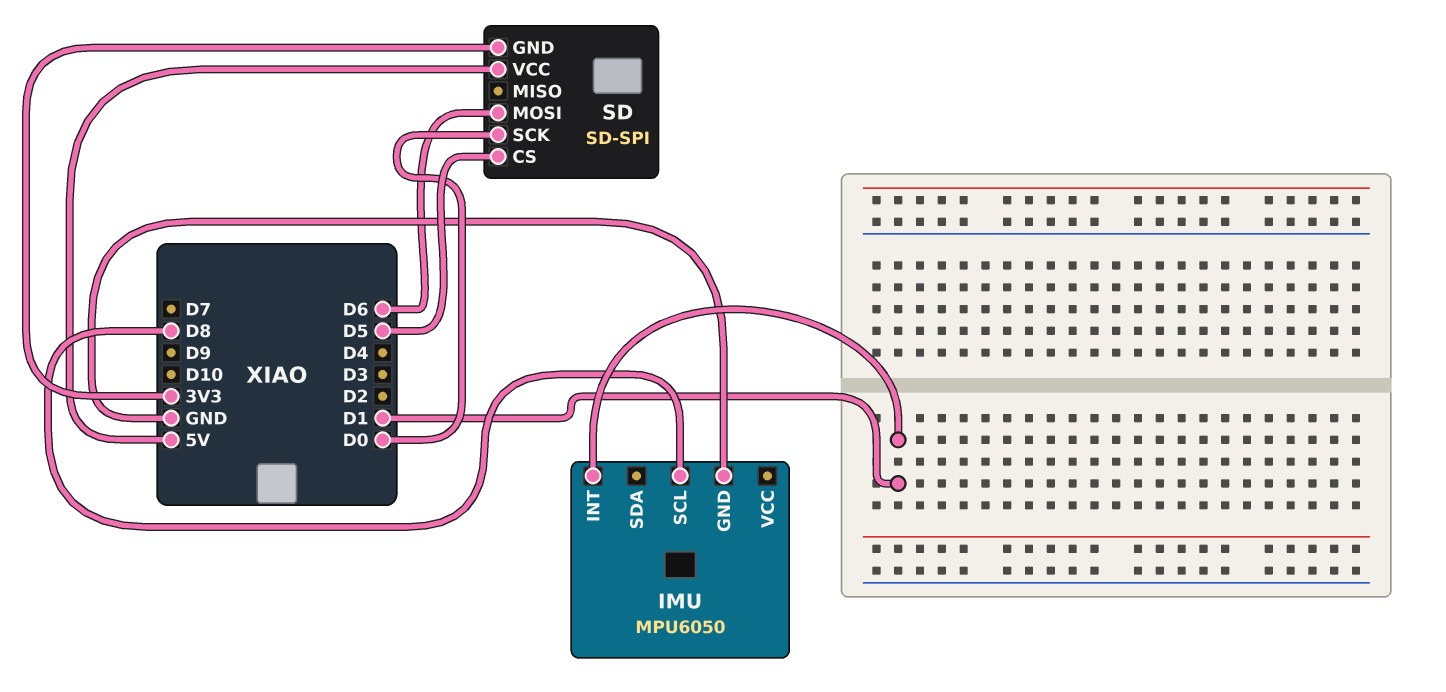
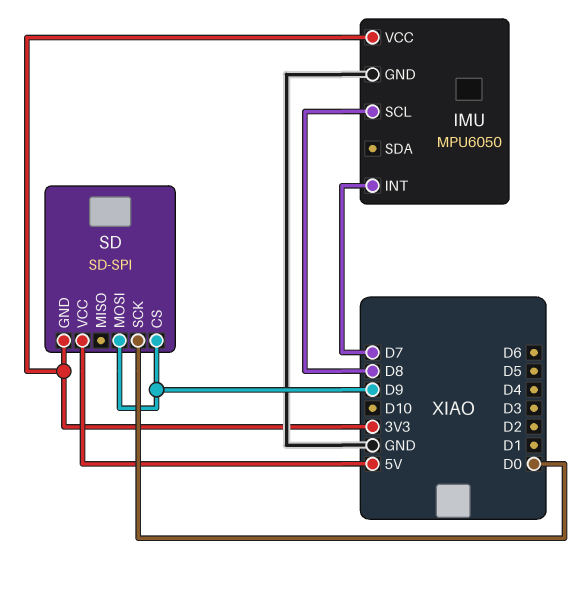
IMU pin INT: D1 -> D7
IMU pin VCC: none -> 3V3
SD pin CS: D5 -> D9
SD pin MOSI: D6 -> D9

